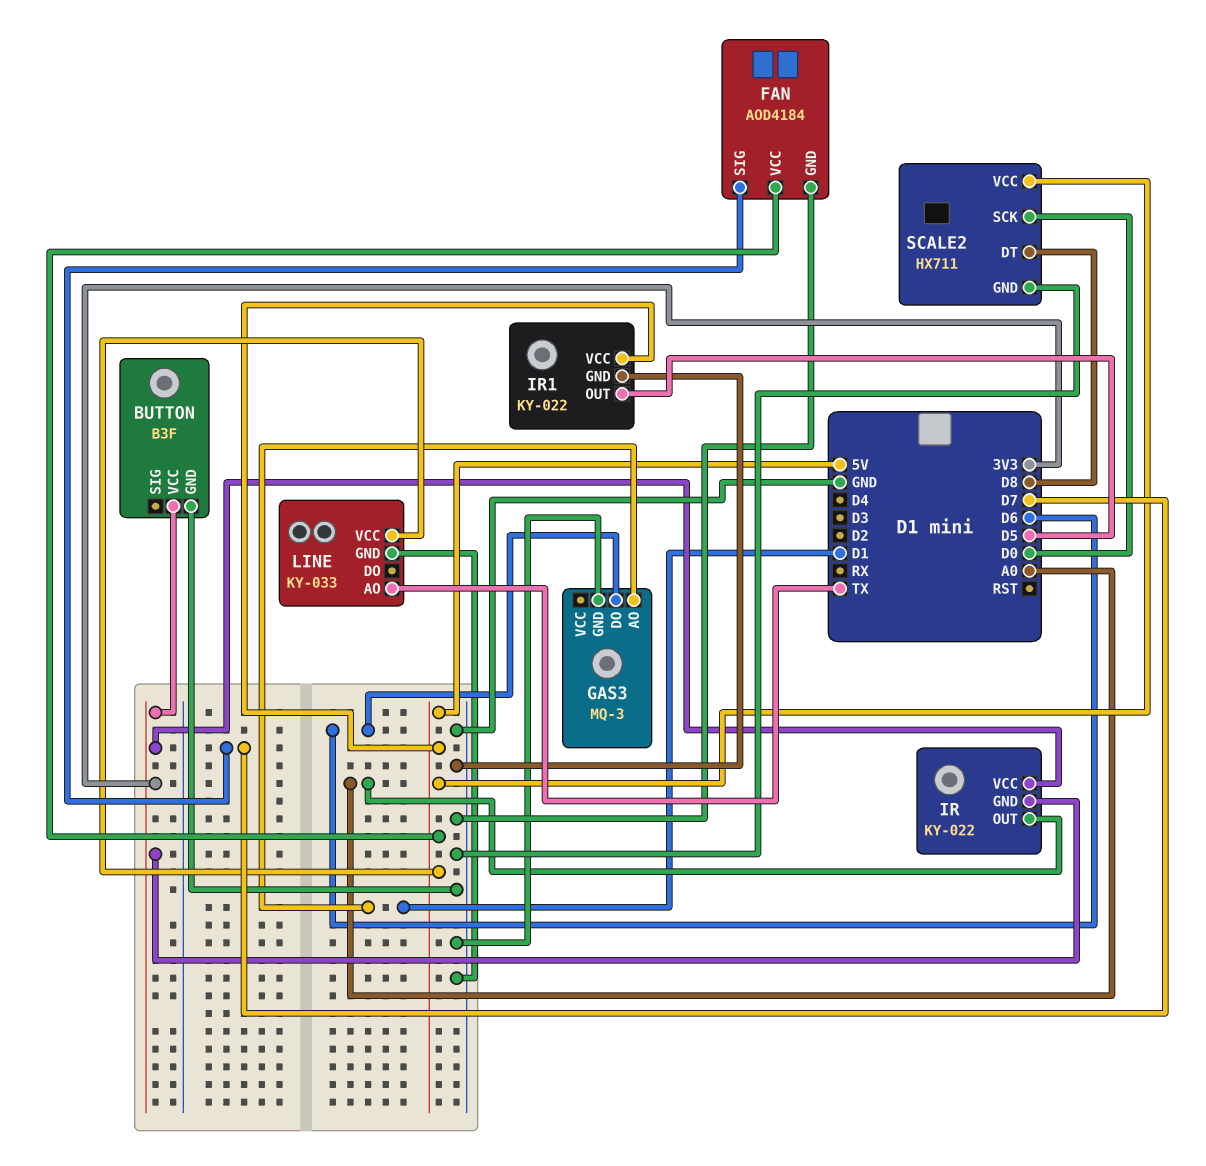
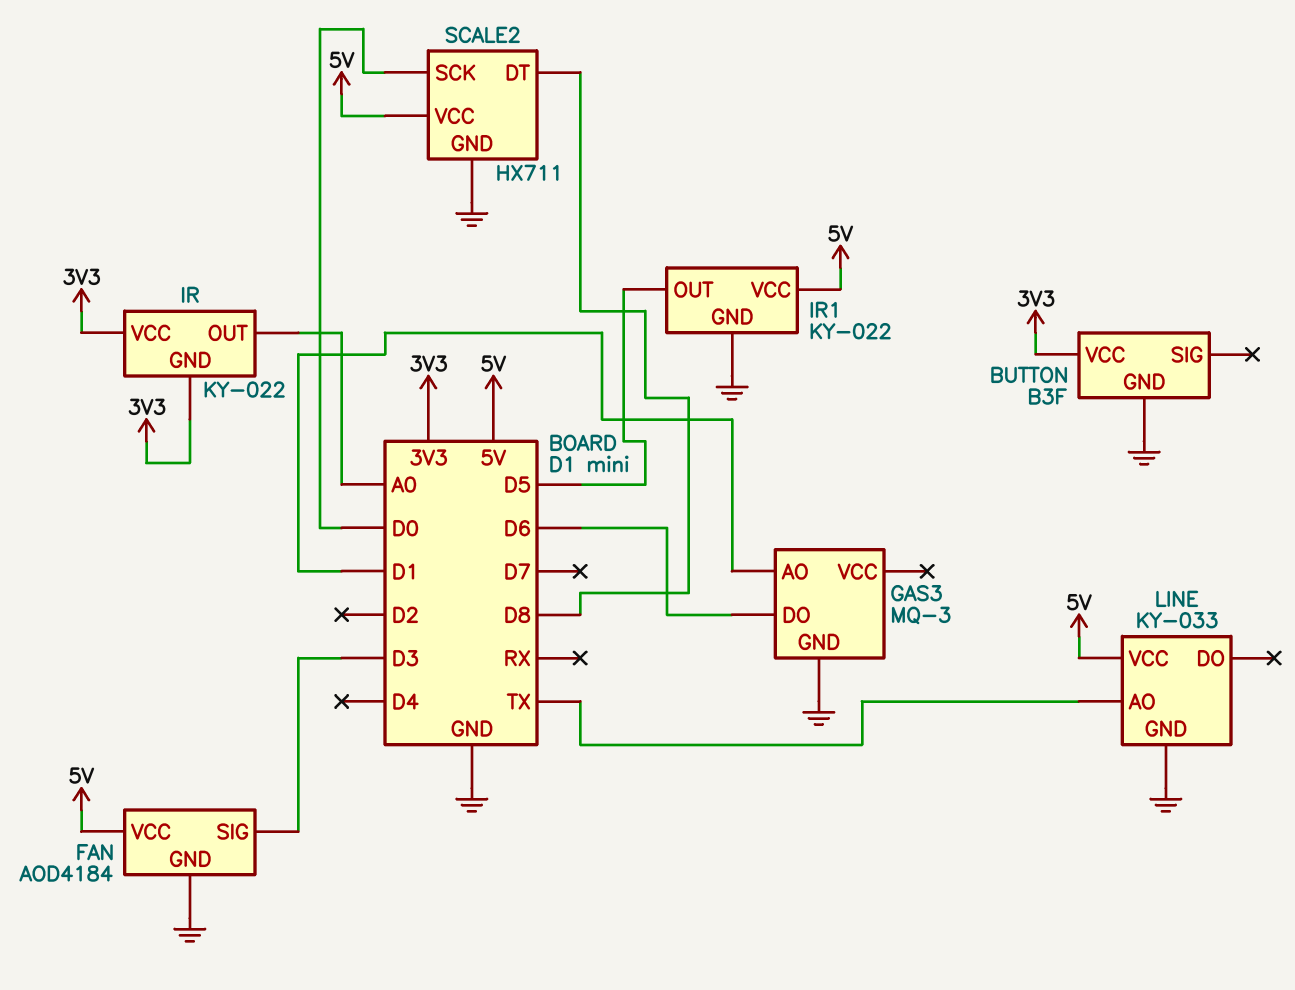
FAN pin SIG: D7 -> D3

